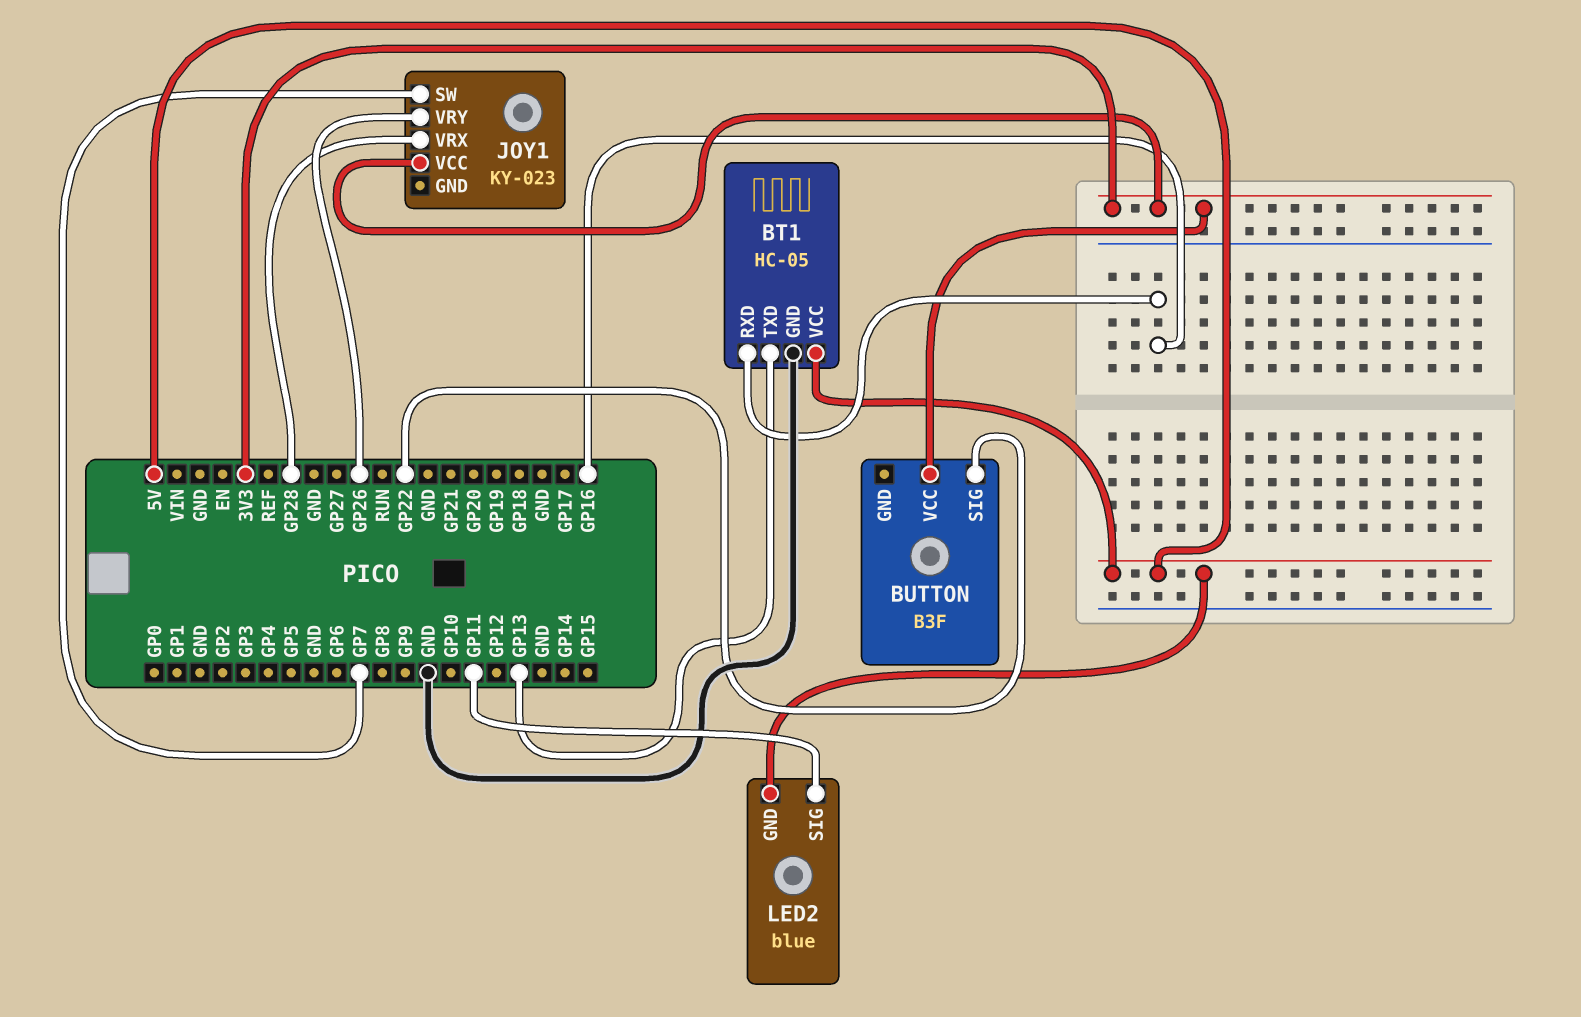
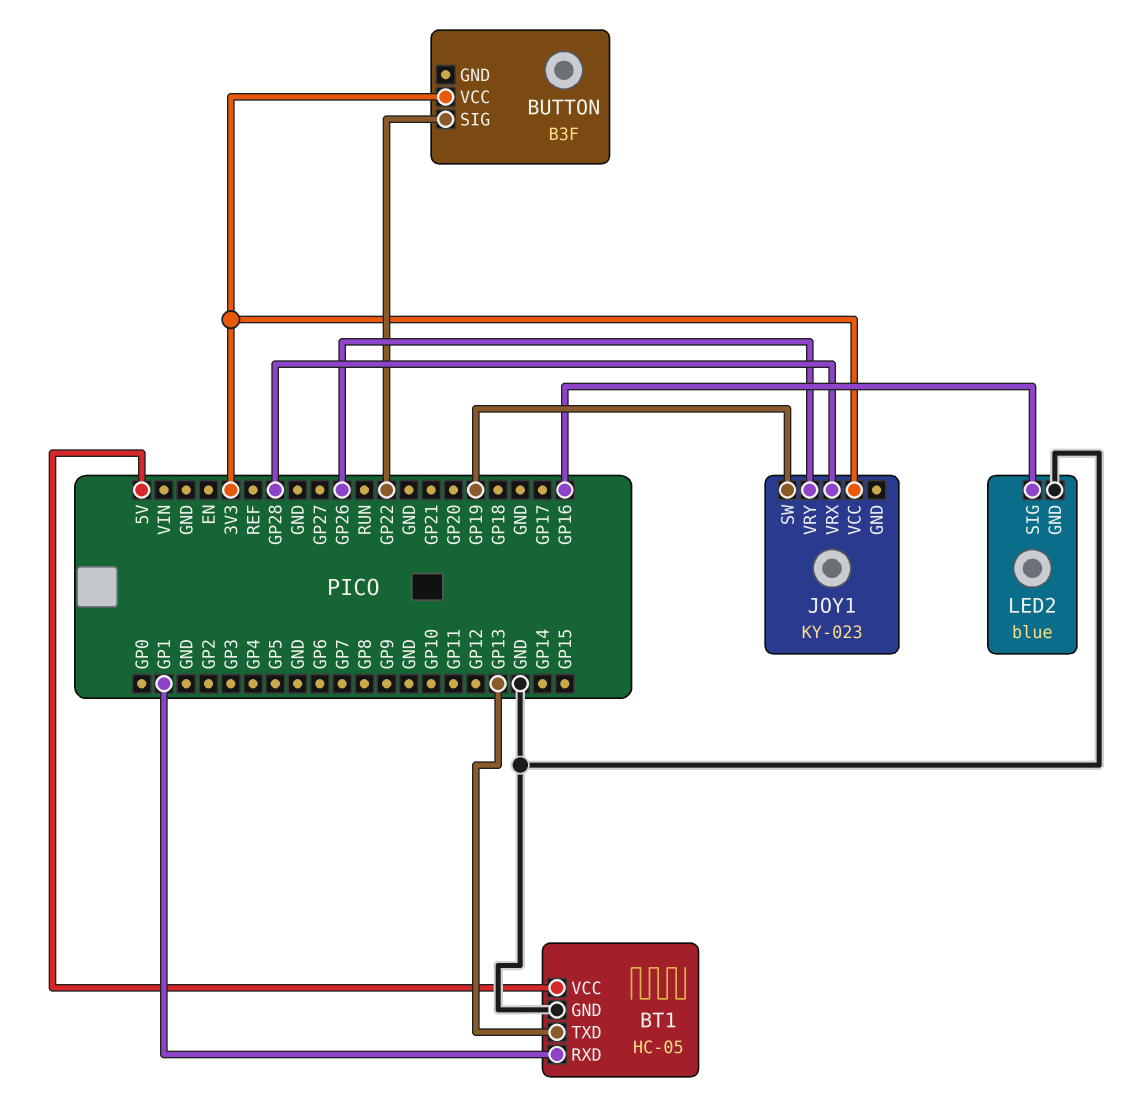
BT1 pin RXD: GP16 -> GP1
JOY1 pin SW: GP7 -> GP19
LED2 pin GND: 5V -> GND
LED2 pin SIG: GP11 -> GP16

